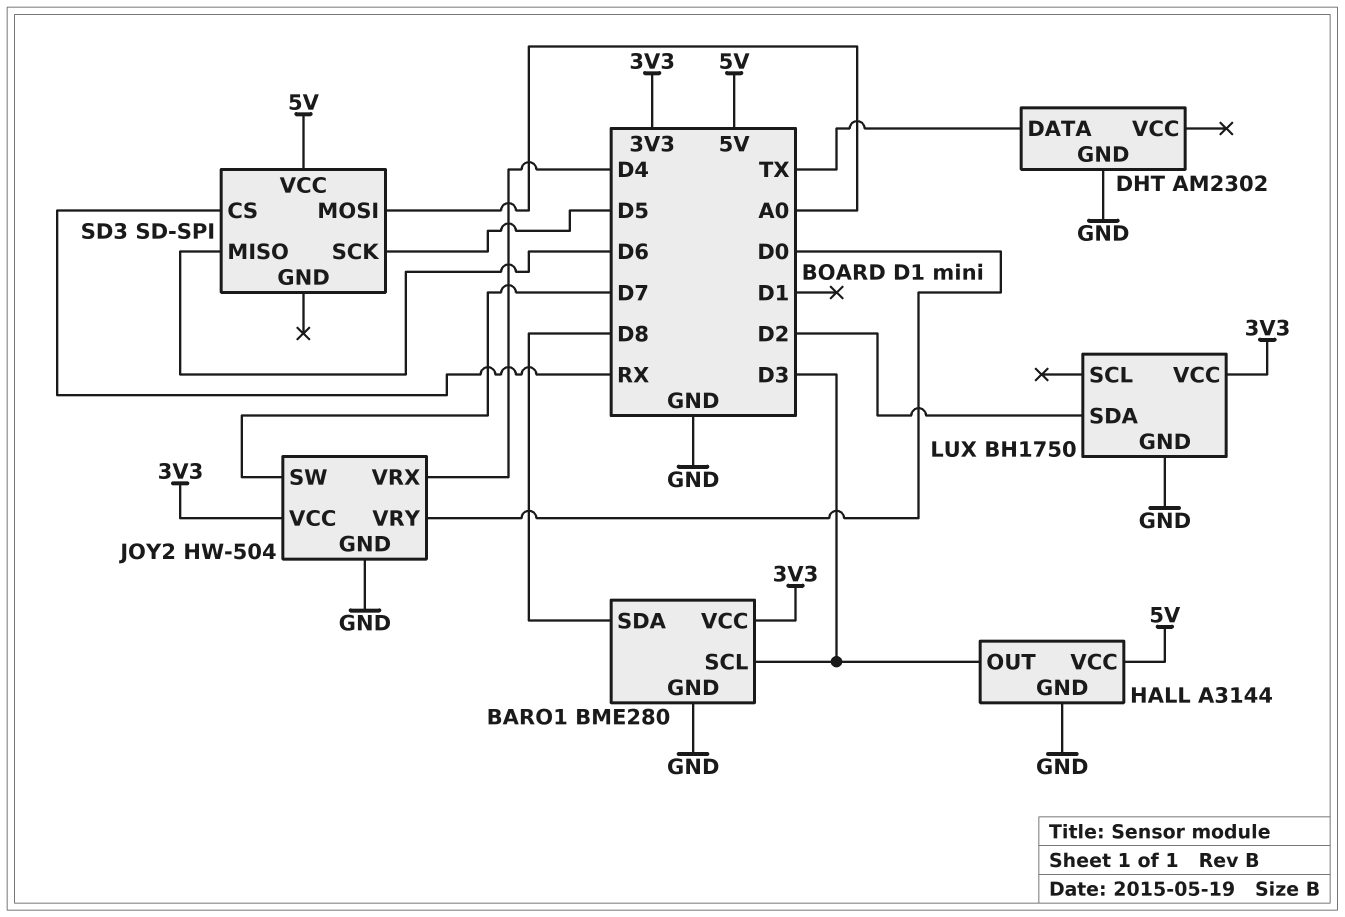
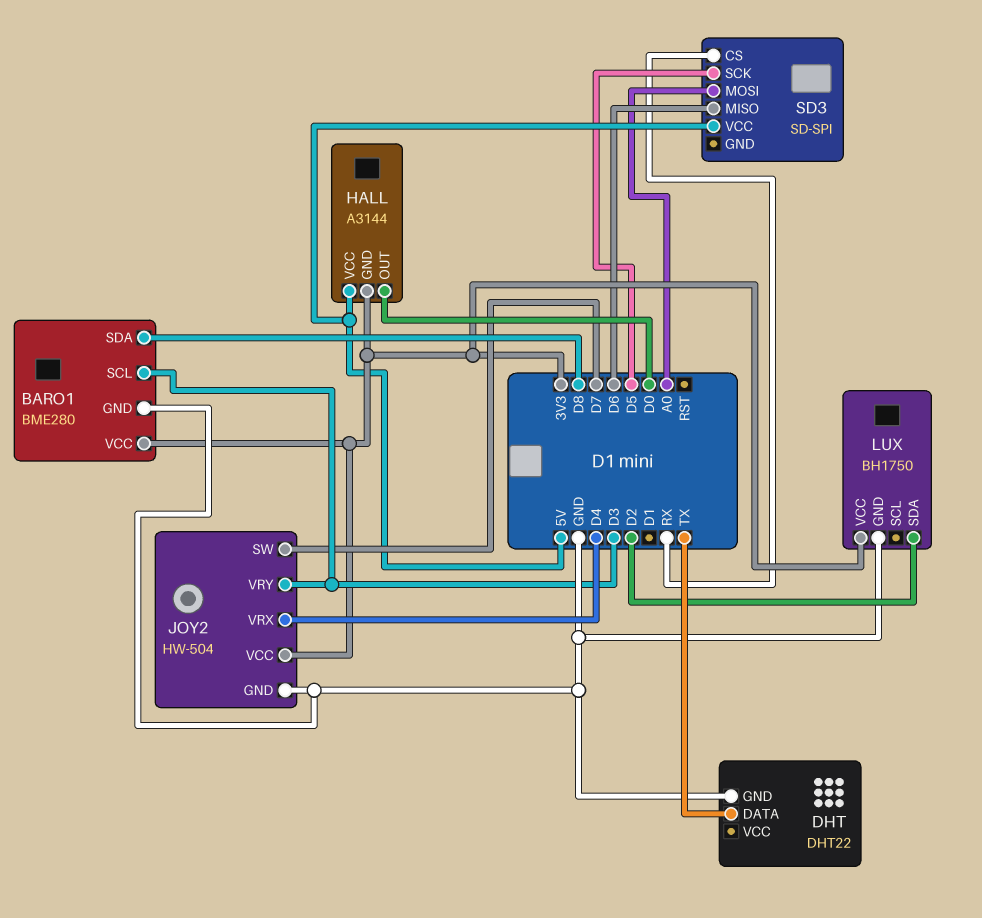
DHT: AM2302 -> DHT22
HALL pin GND: GND -> 3V3
HALL pin OUT: D3 -> D0
JOY2 pin VRY: D0 -> D3

